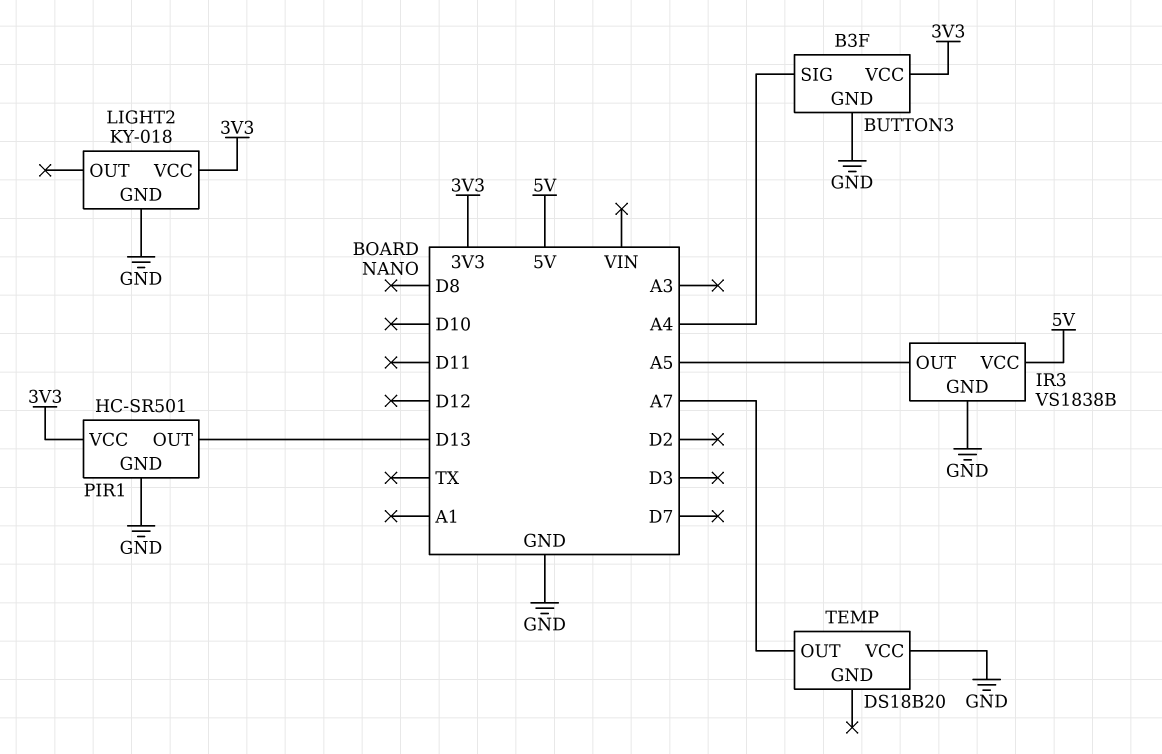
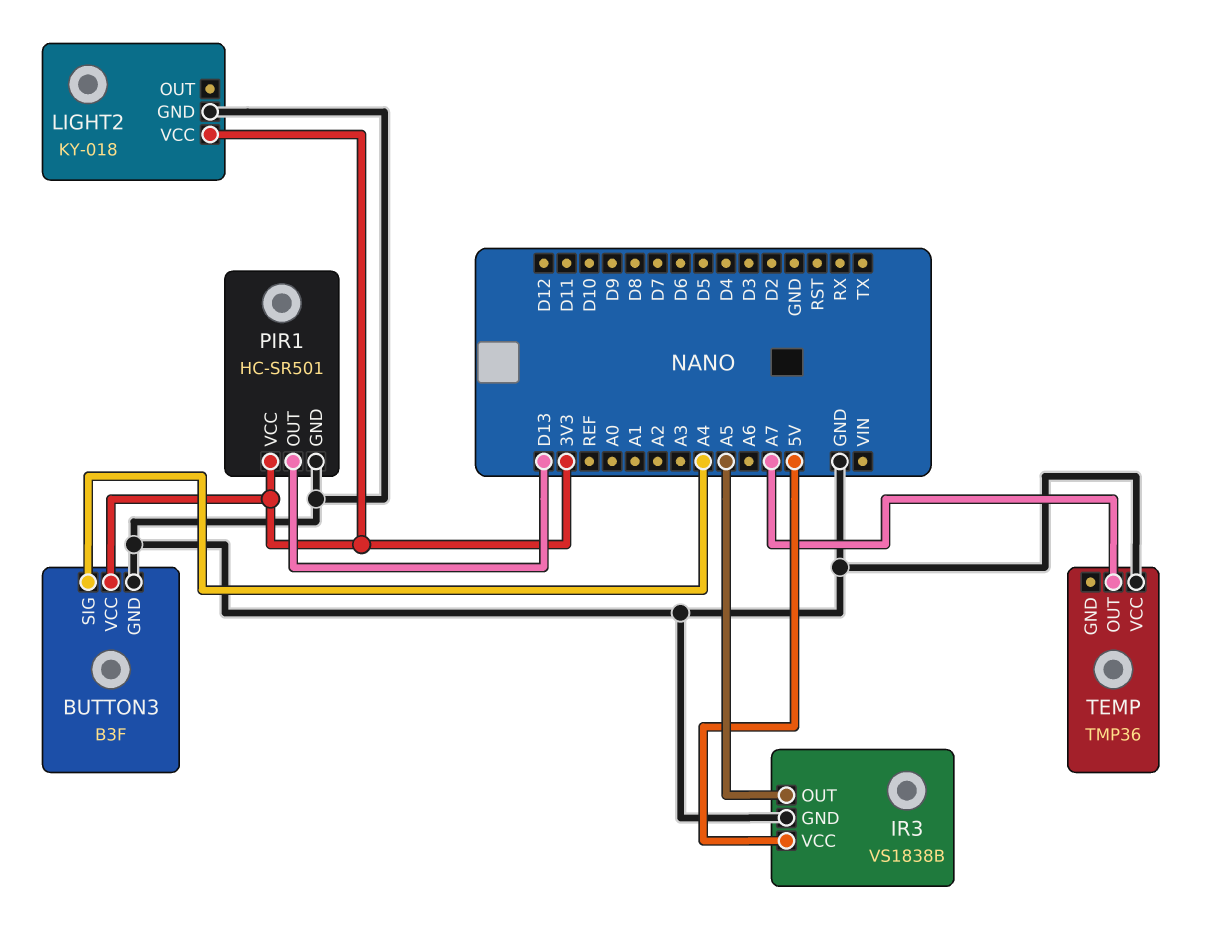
TEMP: DS18B20 -> TMP36

